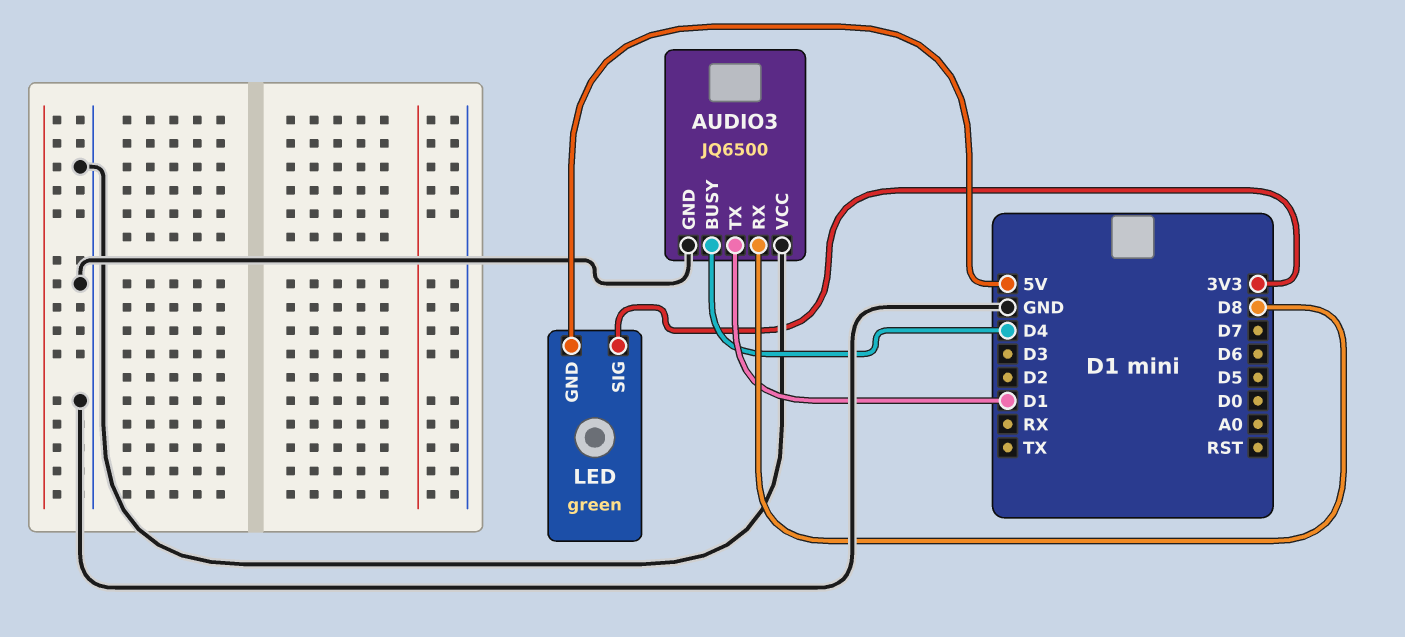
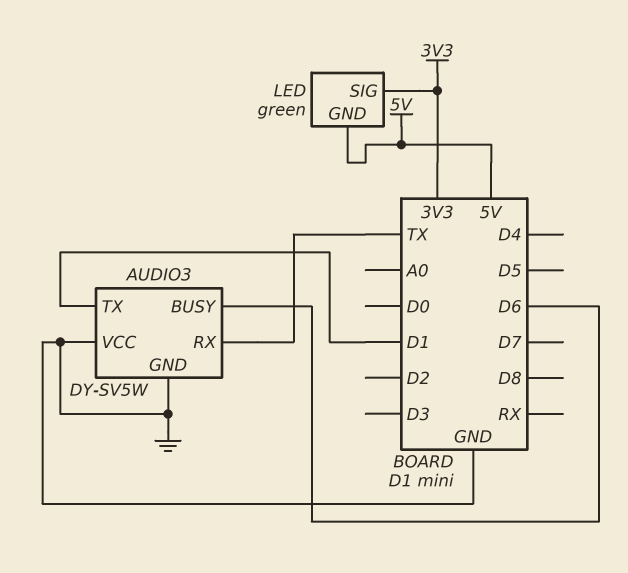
AUDIO3: JQ6500 -> DY-SV5W
AUDIO3 pin BUSY: D4 -> D6
AUDIO3 pin RX: D8 -> TX

